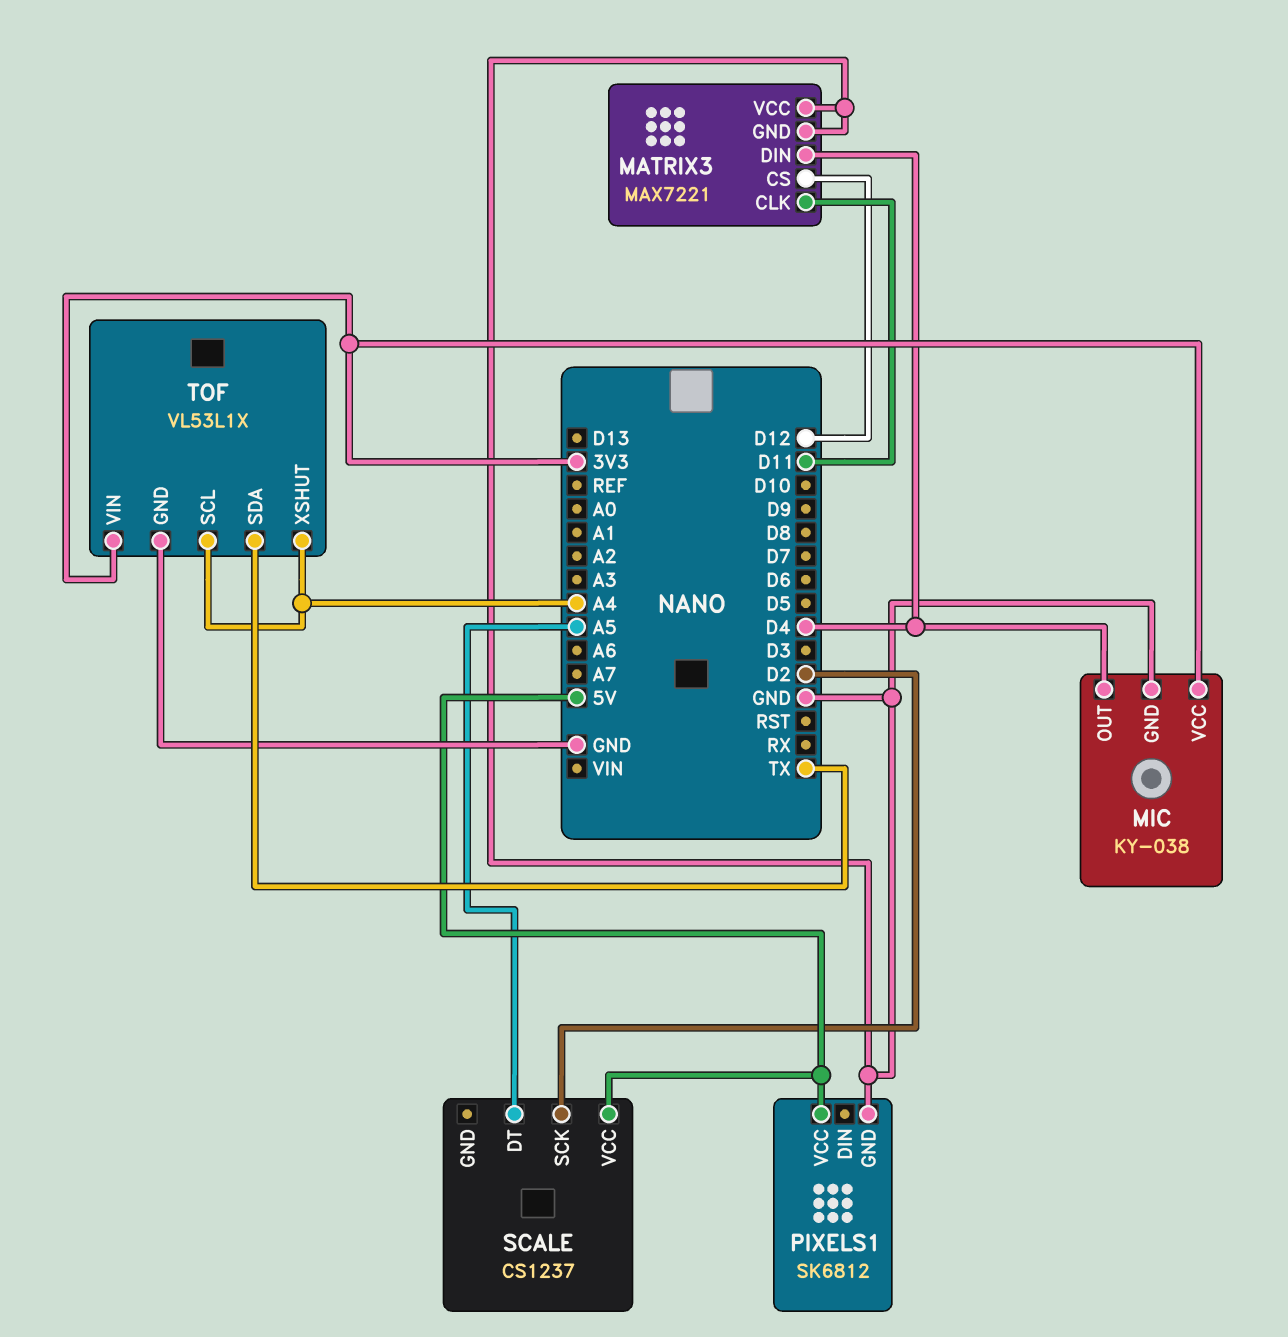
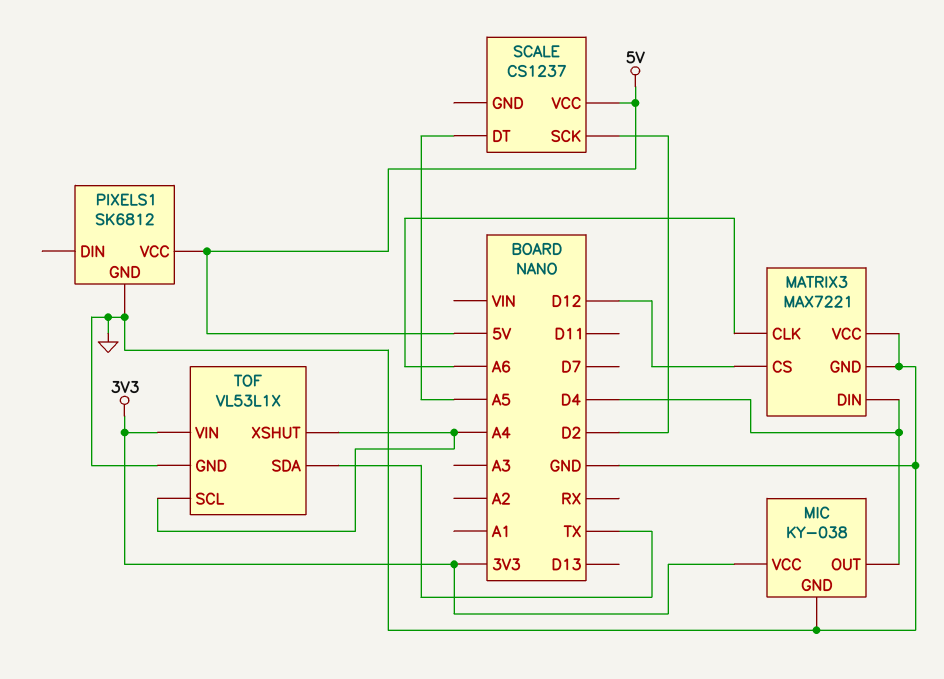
MATRIX3 pin CLK: D11 -> A6

